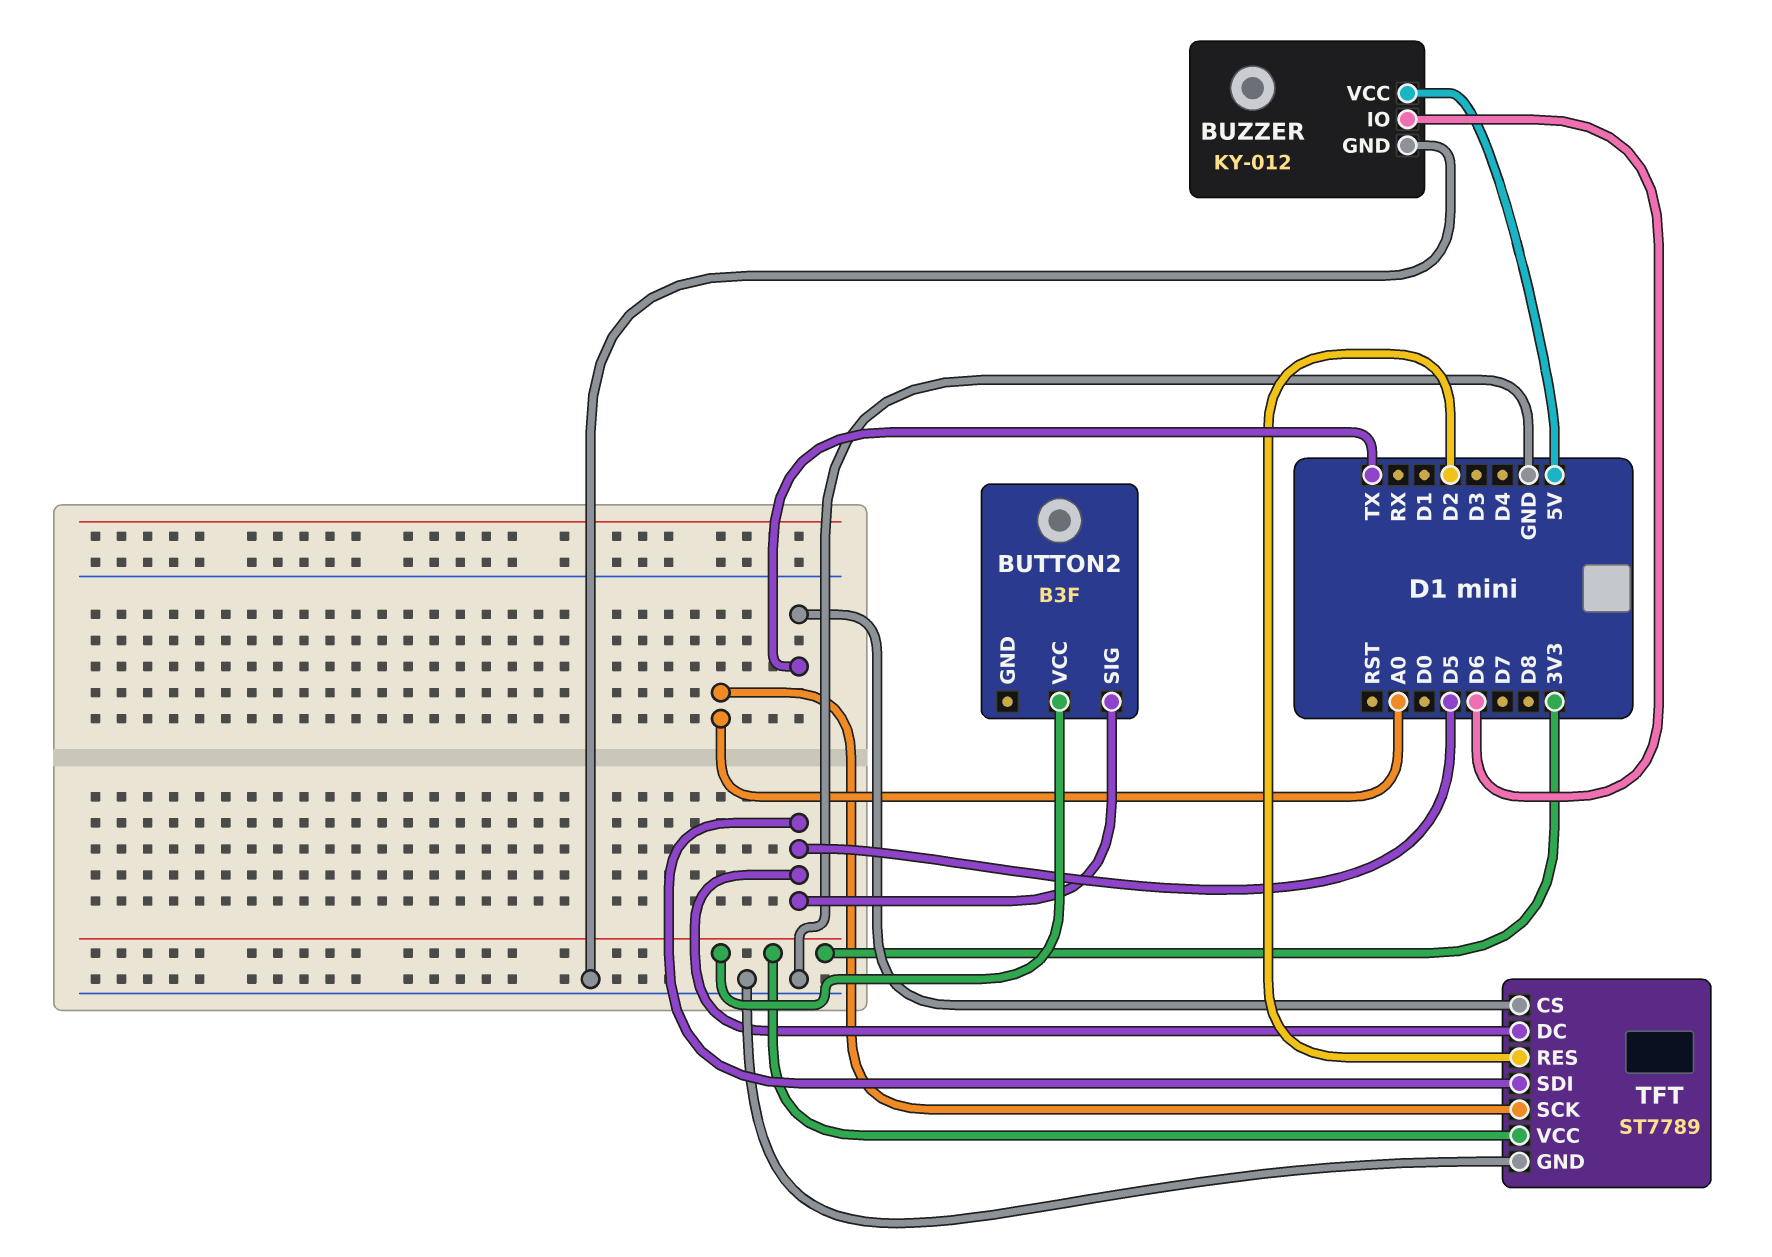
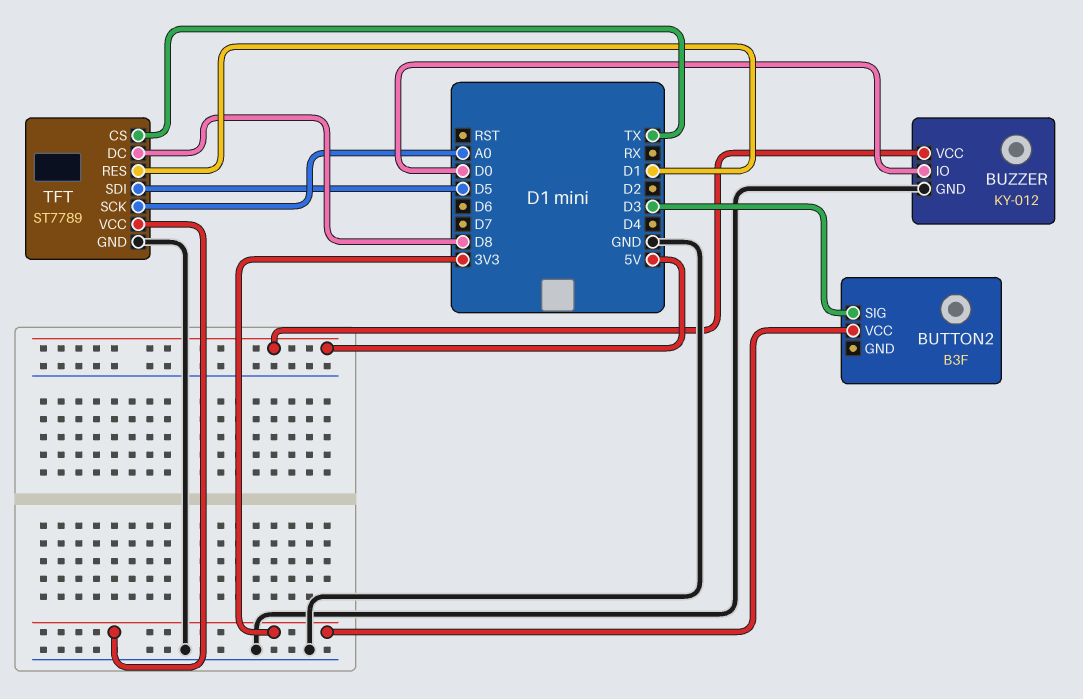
BUTTON2 pin SIG: D5 -> D3
BUZZER pin IO: D6 -> D0
TFT pin DC: D5 -> D8
TFT pin RES: D2 -> D1

